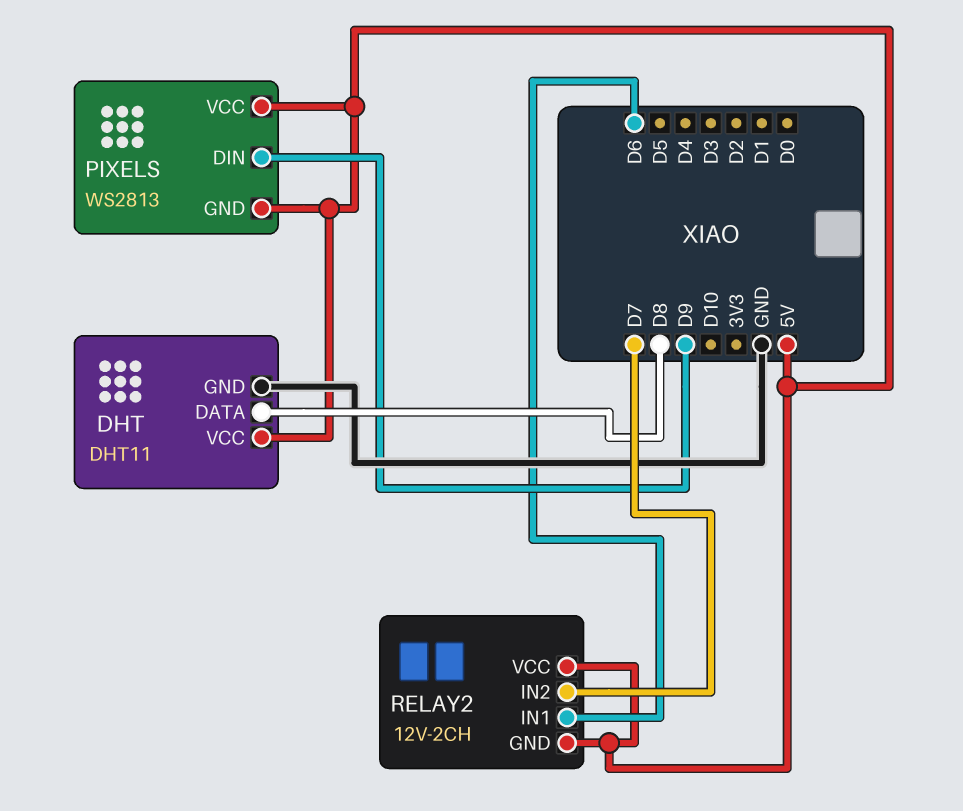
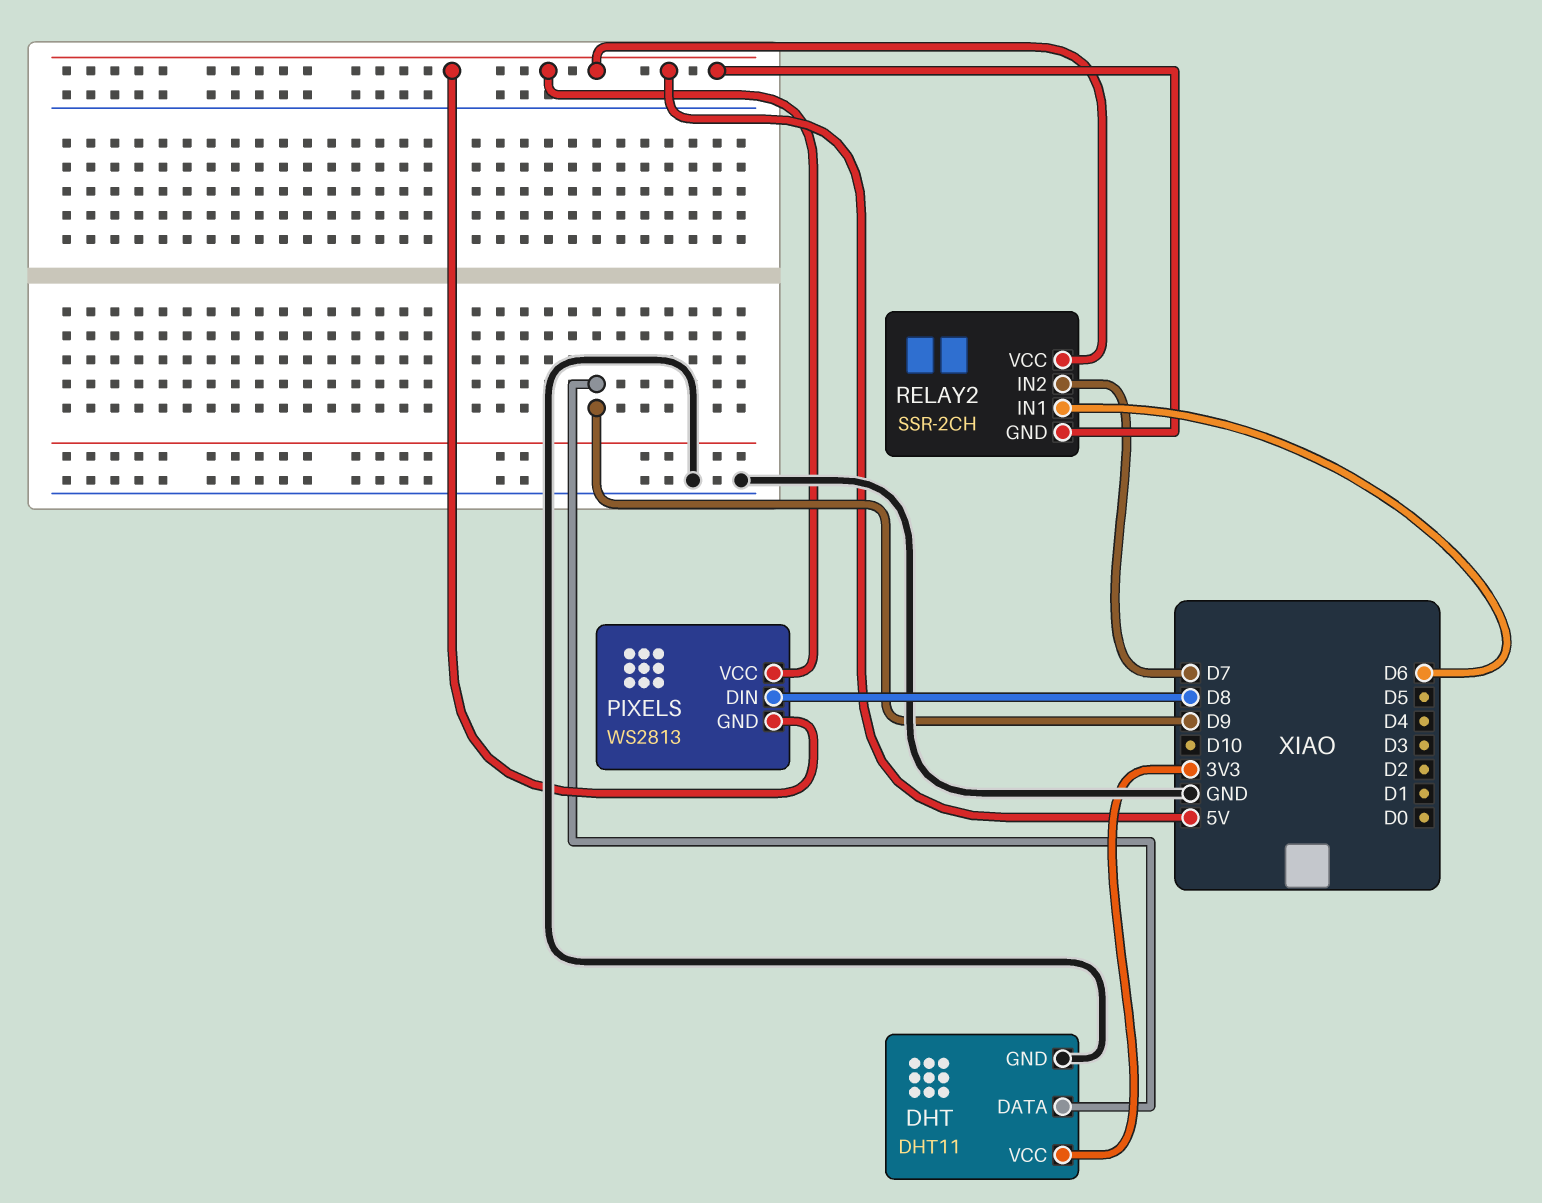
DHT pin DATA: D8 -> D9
DHT pin VCC: 5V -> 3V3
PIXELS pin DIN: D9 -> D8
RELAY2: 12V-2CH -> SSR-2CH

